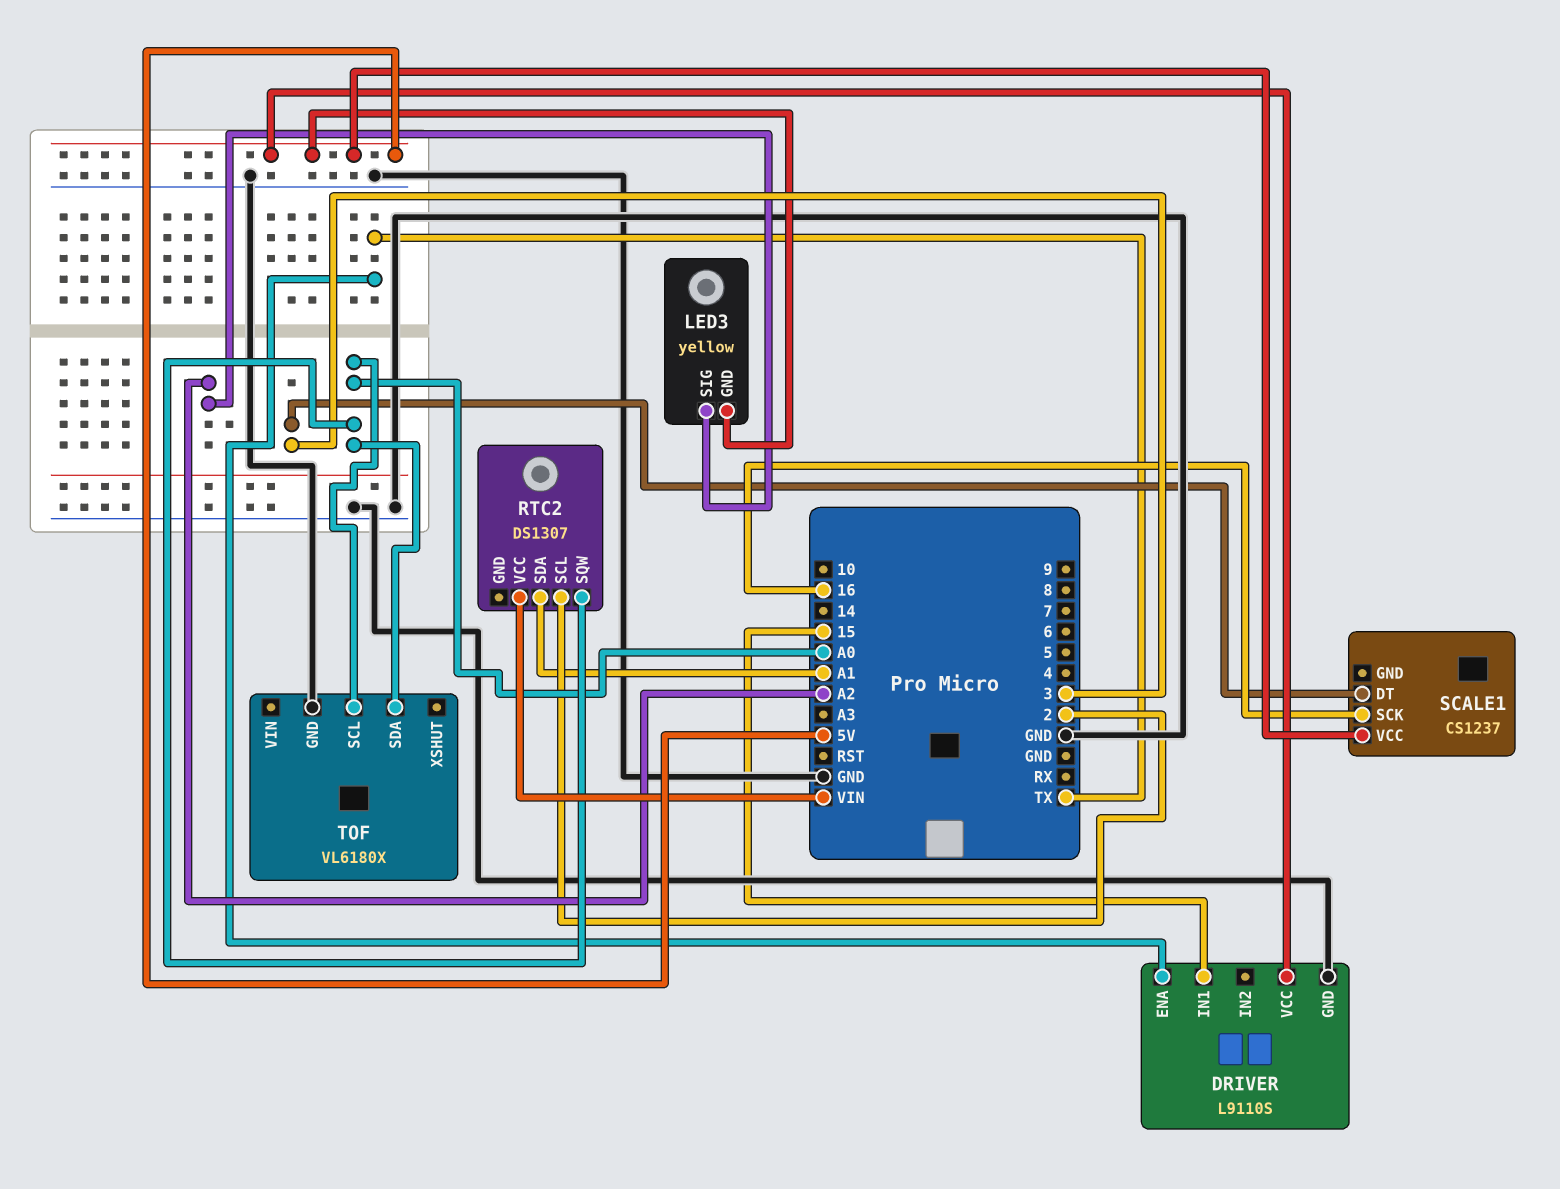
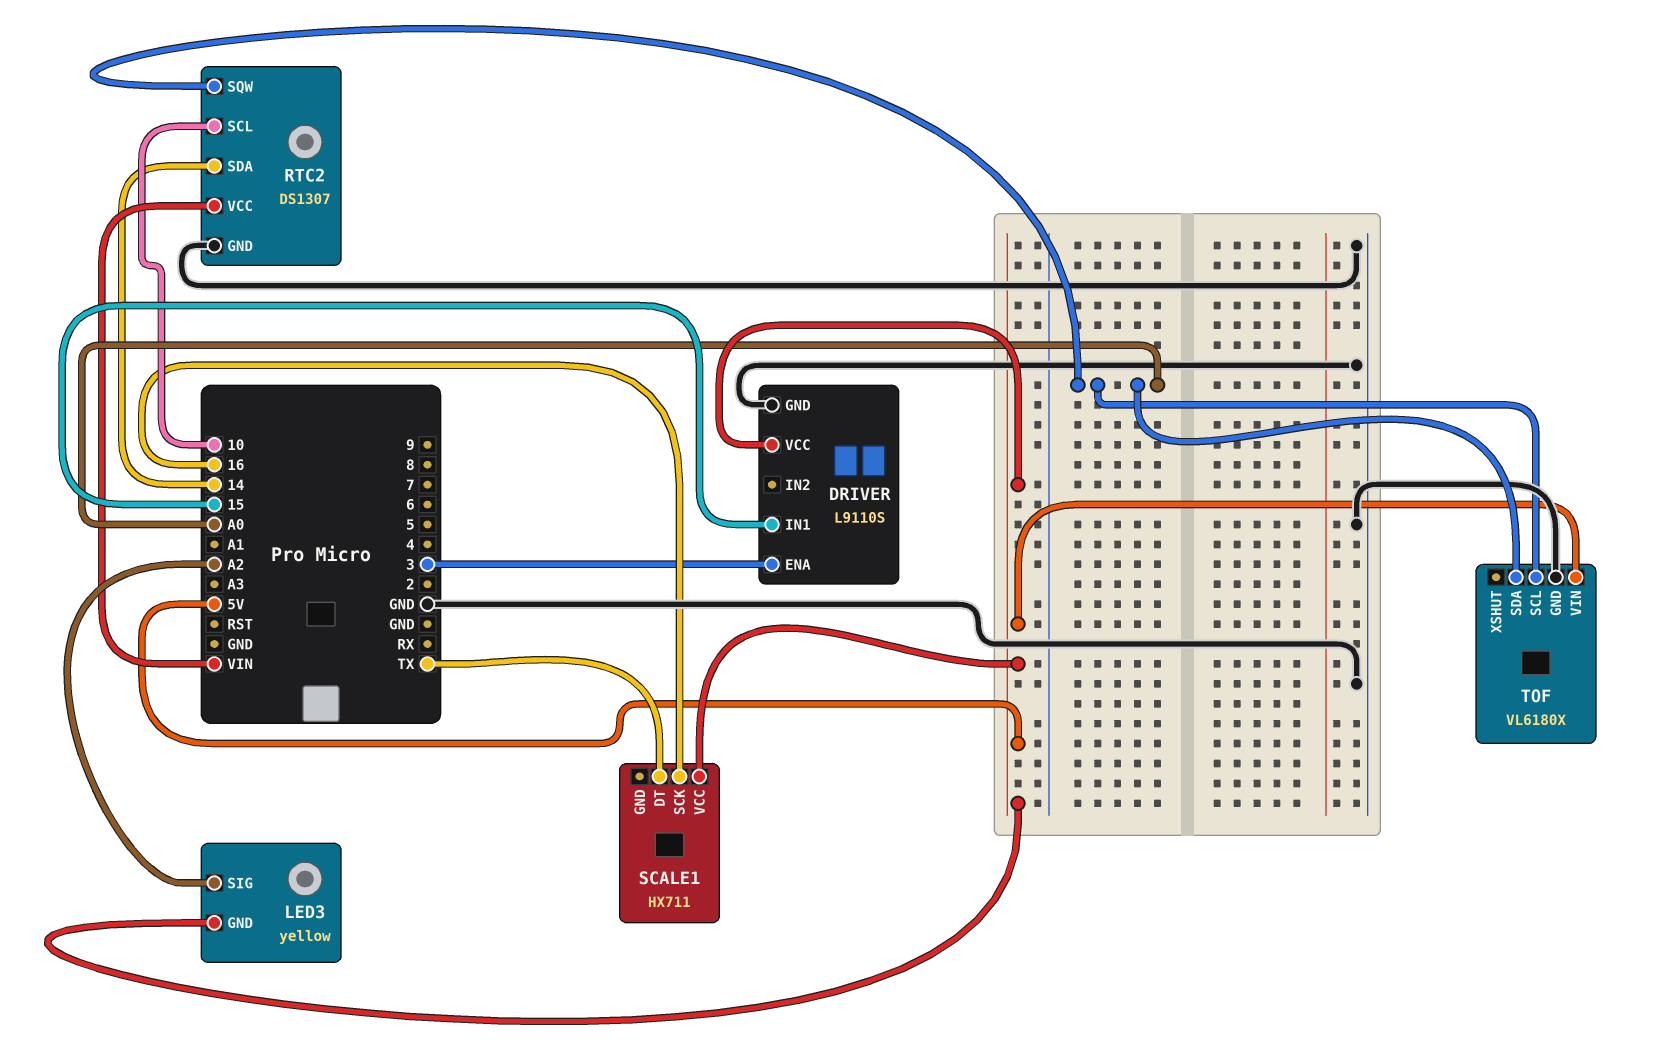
DRIVER pin ENA: TX -> 3
RTC2 pin GND: none -> GND
RTC2 pin SCL: 2 -> 10
RTC2 pin SDA: A1 -> 14
SCALE1: CS1237 -> HX711
SCALE1 pin DT: 3 -> TX
TOF pin VIN: none -> 5V

